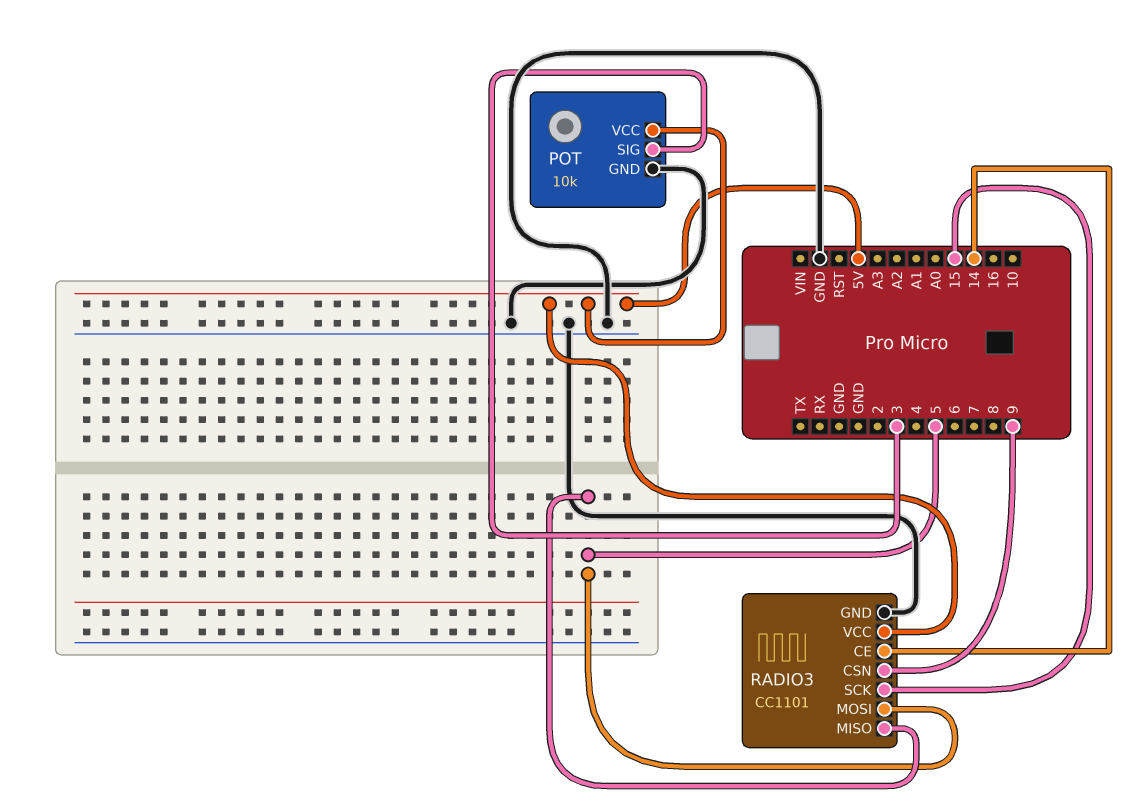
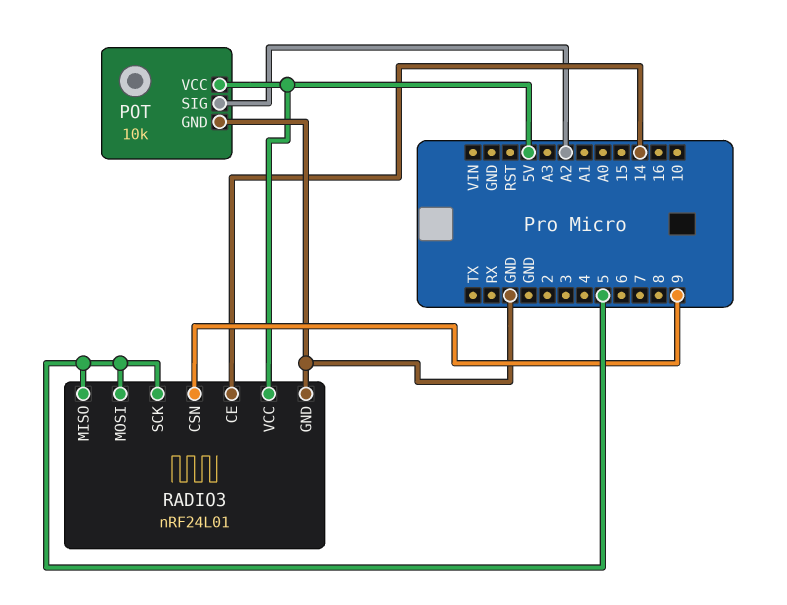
POT pin SIG: 3 -> A2
RADIO3: CC1101 -> nRF24L01
RADIO3 pin SCK: 15 -> 5

